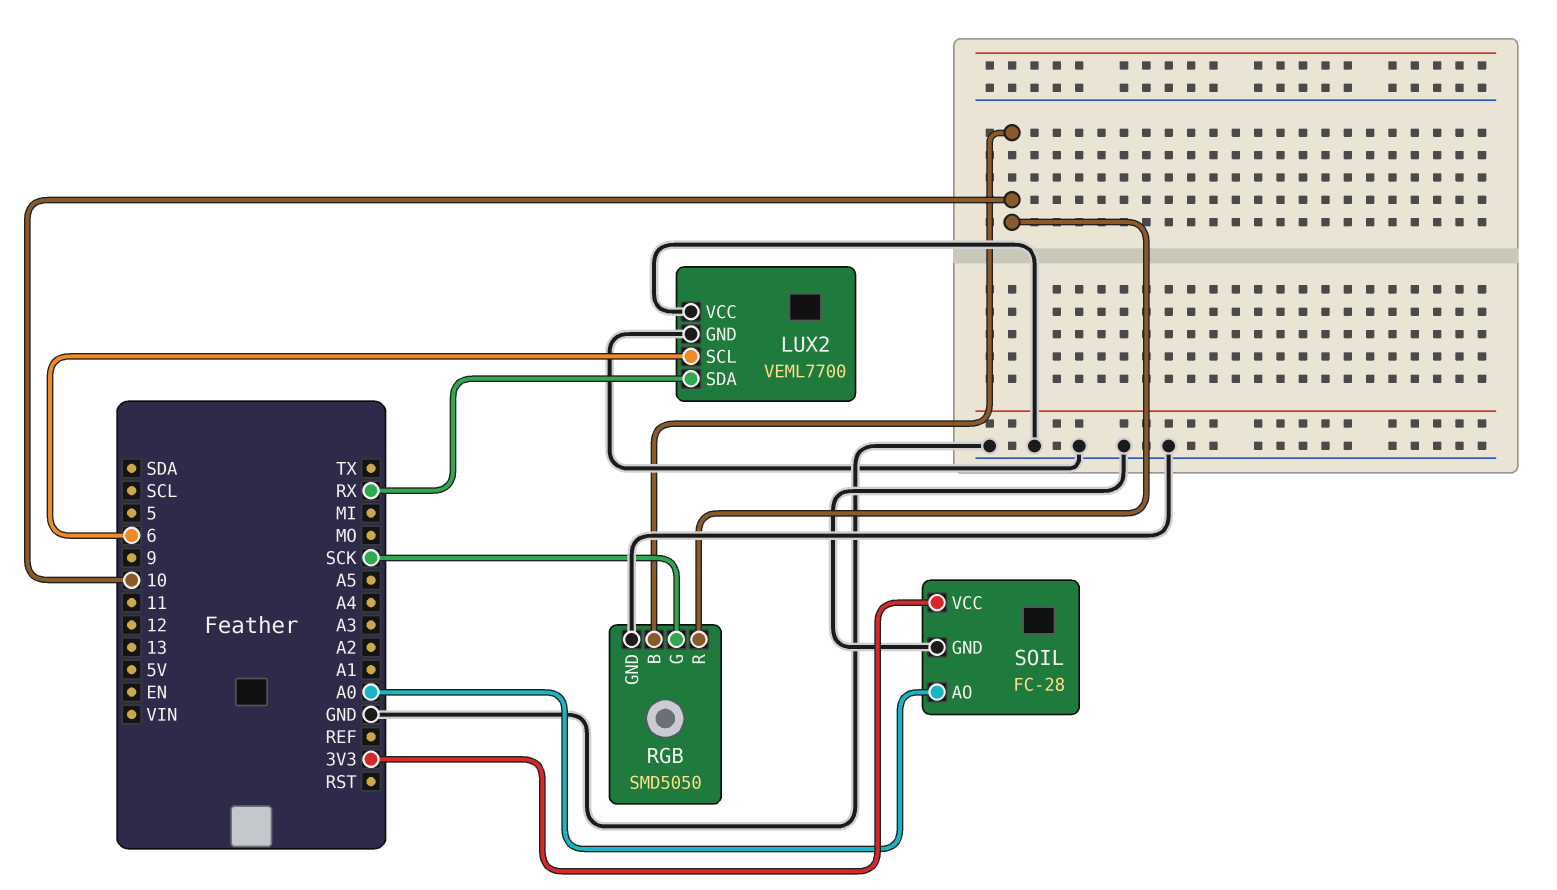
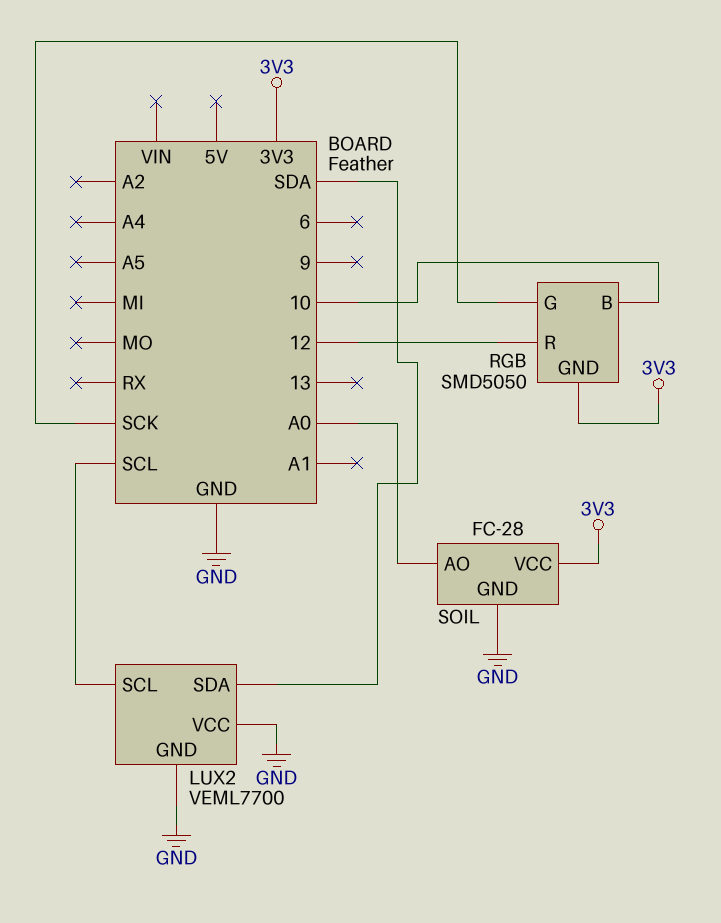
LUX2 pin SCL: 6 -> SCL
LUX2 pin SDA: RX -> SDA
RGB pin GND: GND -> 3V3
RGB pin R: 10 -> 12

